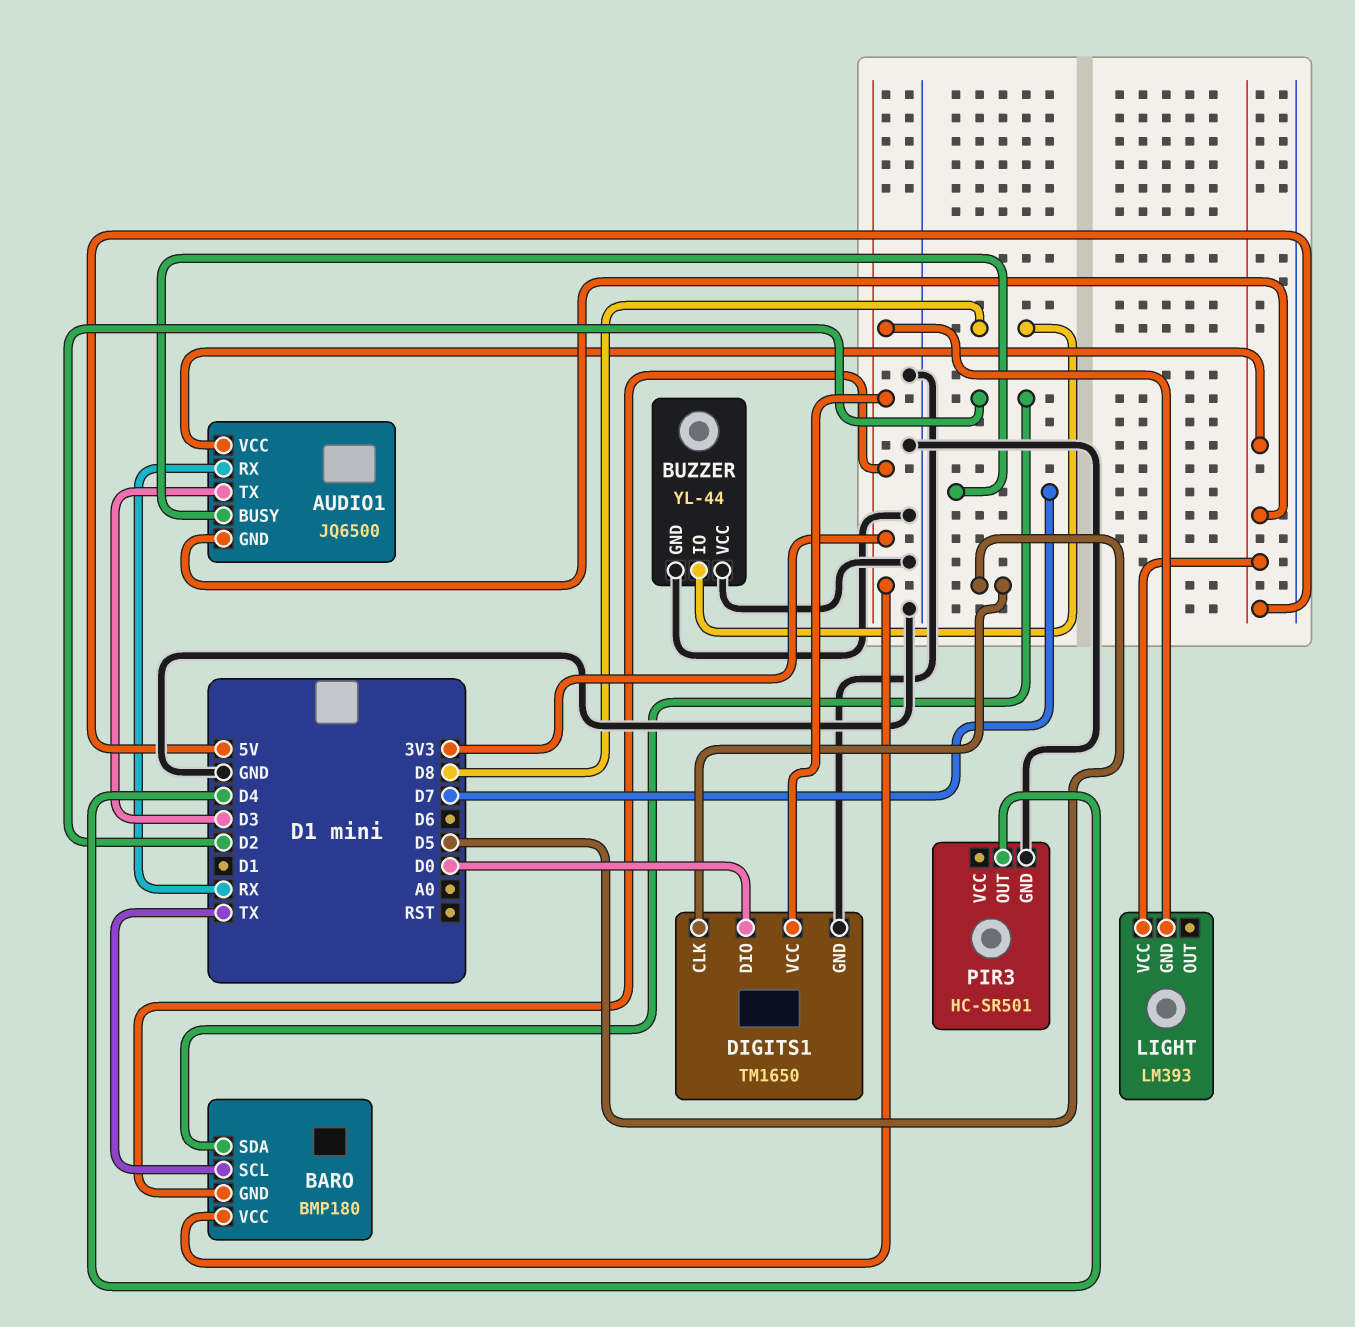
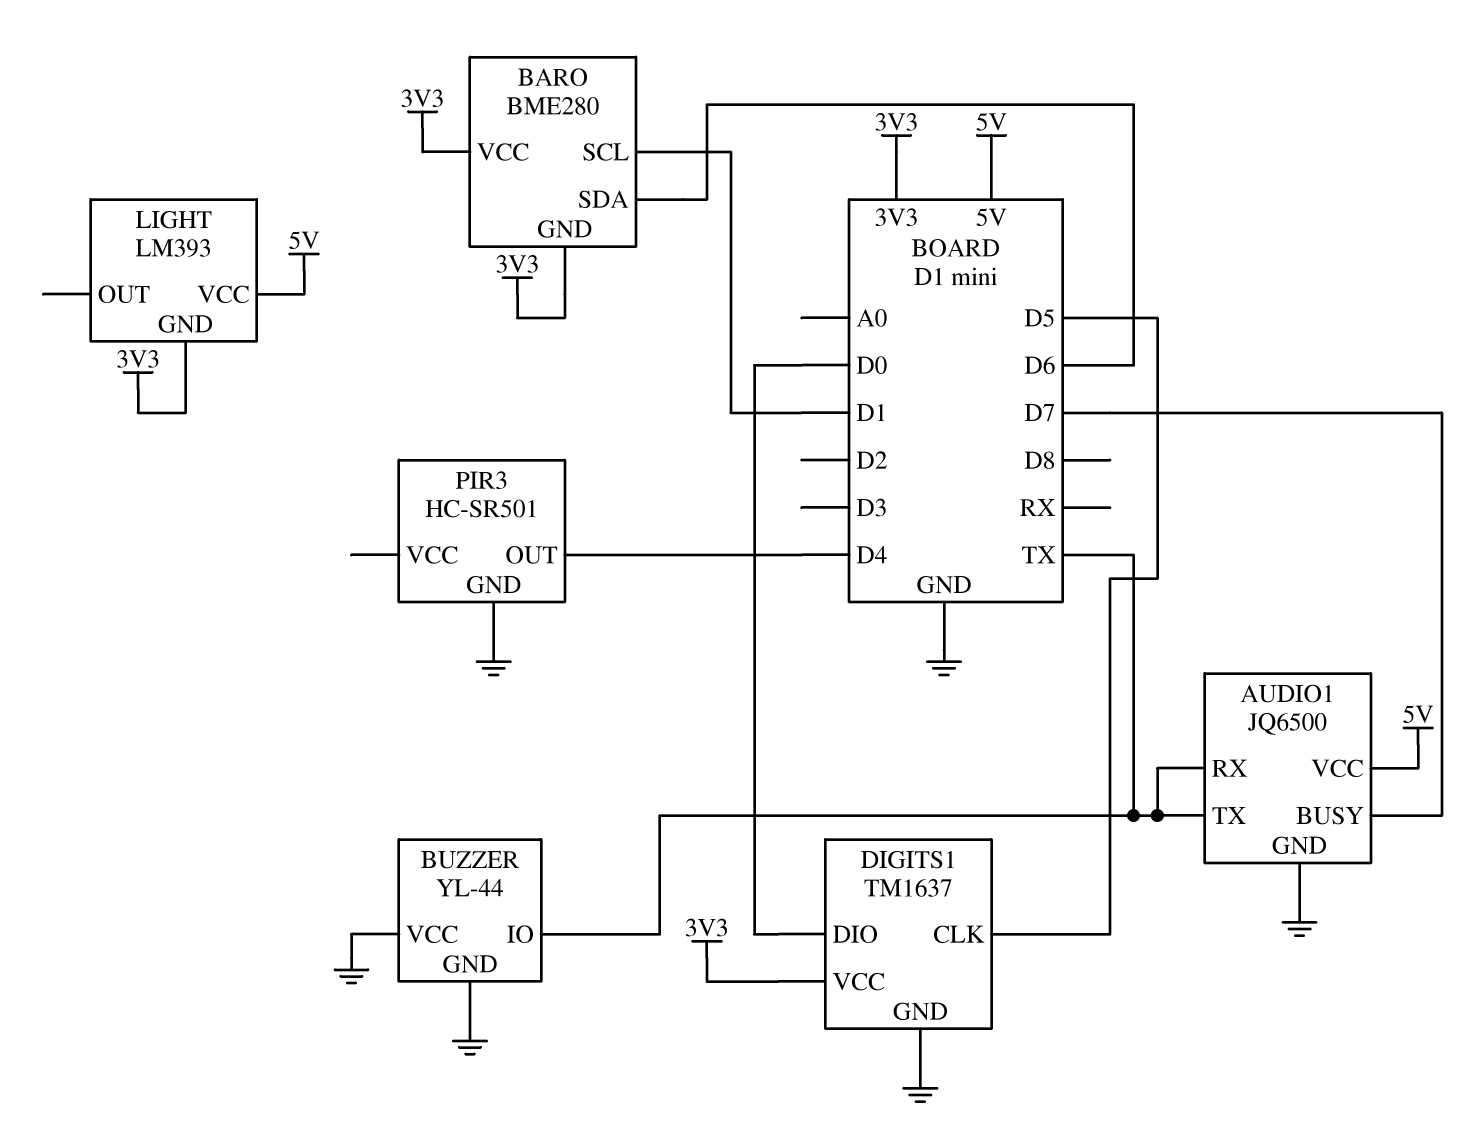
AUDIO1 pin GND: 5V -> GND
AUDIO1 pin RX: RX -> TX
AUDIO1 pin TX: D3 -> TX
BARO: BMP180 -> BME280
BARO pin SCL: TX -> D1
BARO pin SDA: D2 -> D6
BUZZER pin IO: D8 -> TX
DIGITS1: TM1650 -> TM1637

